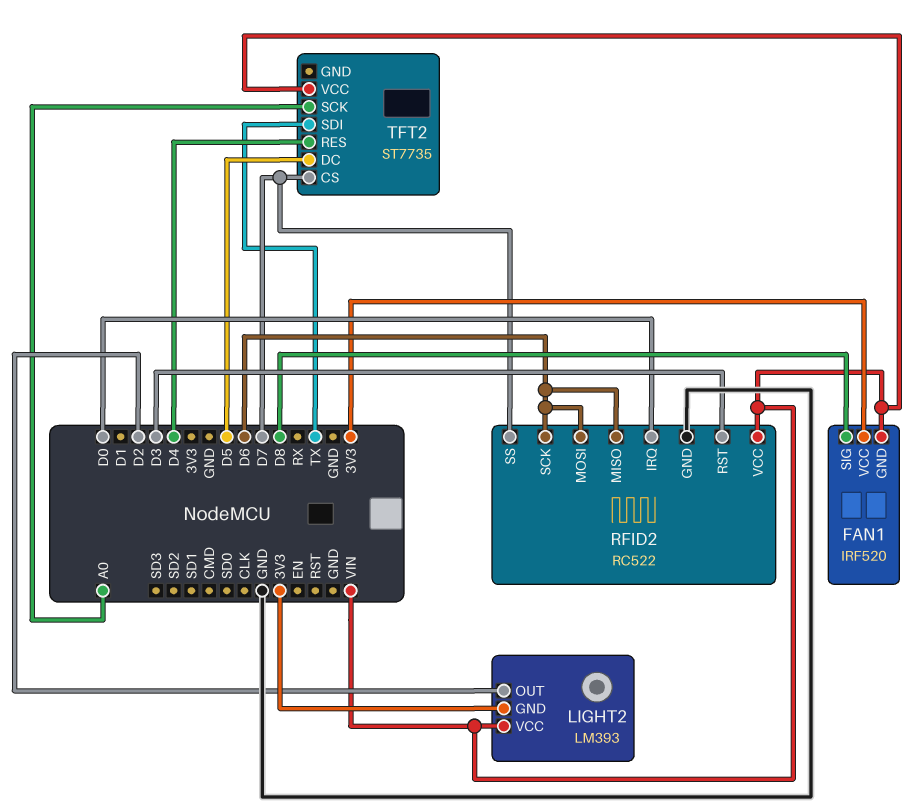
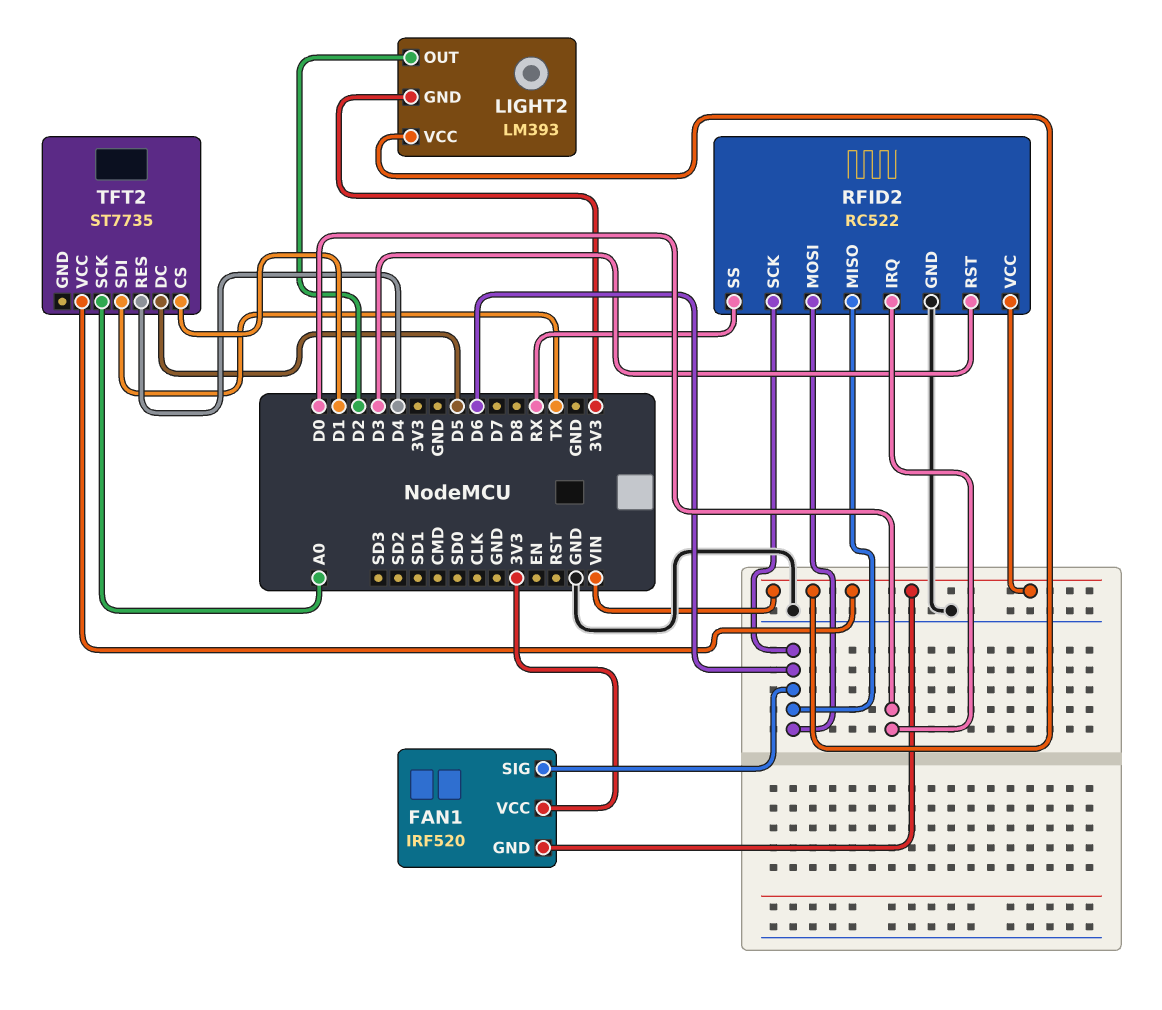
FAN1 pin SIG: D8 -> D6
RFID2 pin SS: D7 -> RX
TFT2 pin CS: D7 -> D1

